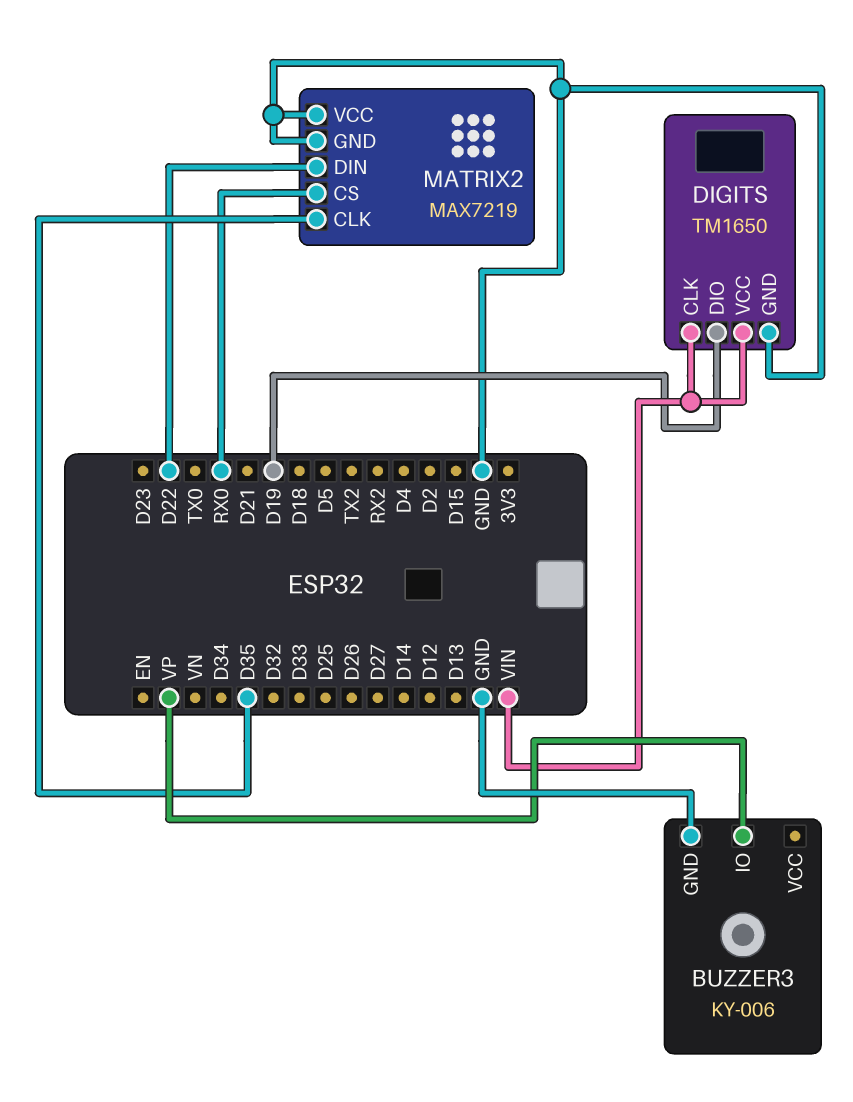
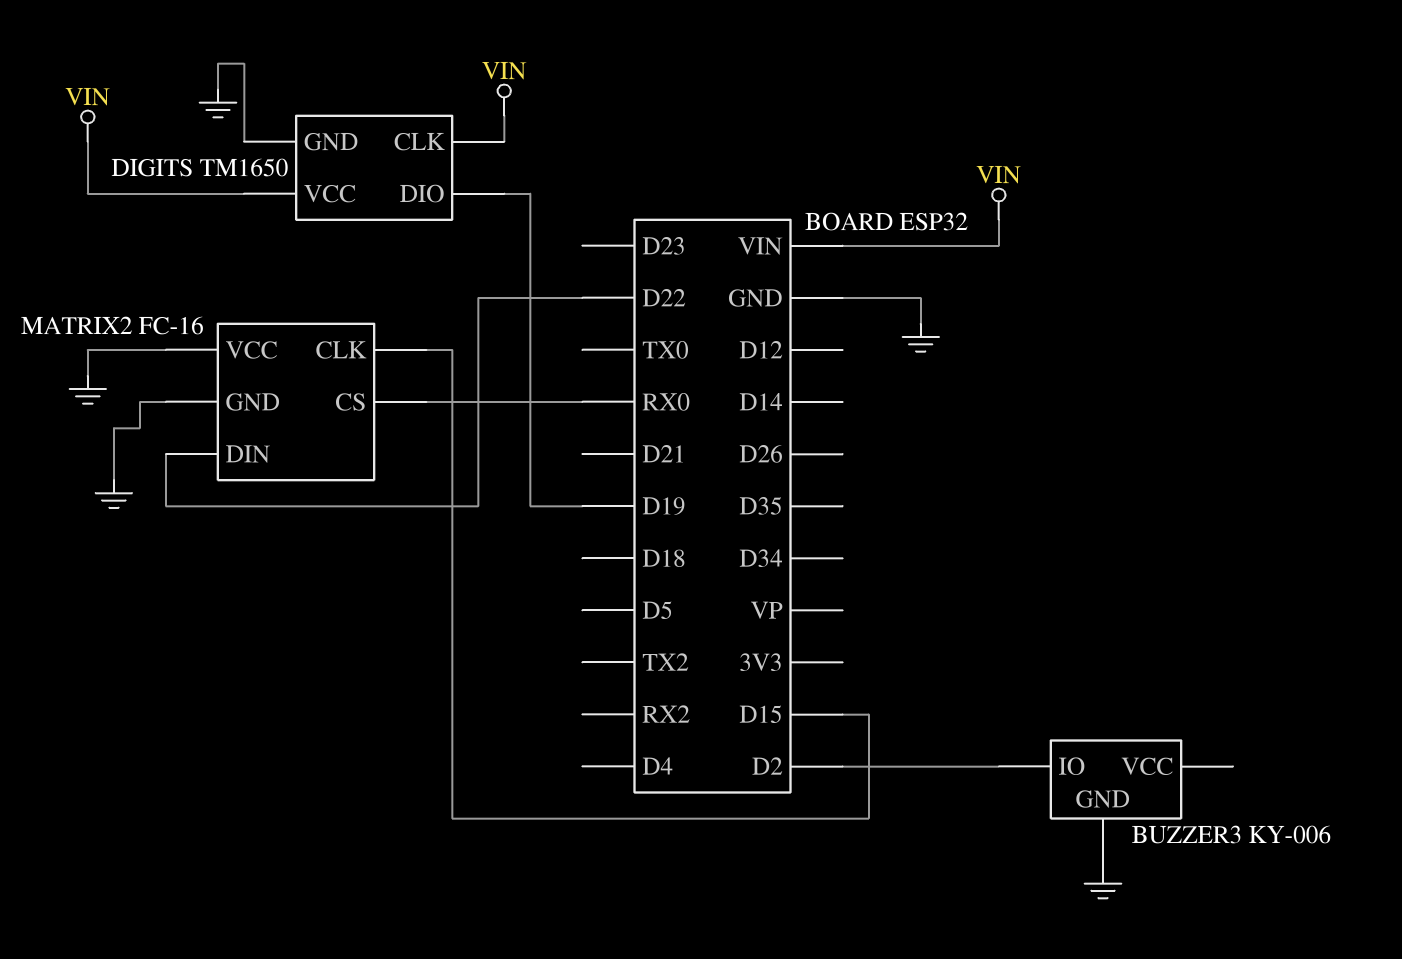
BUZZER3 pin IO: VP -> D2
MATRIX2: MAX7219 -> FC-16
MATRIX2 pin CLK: D35 -> D15

